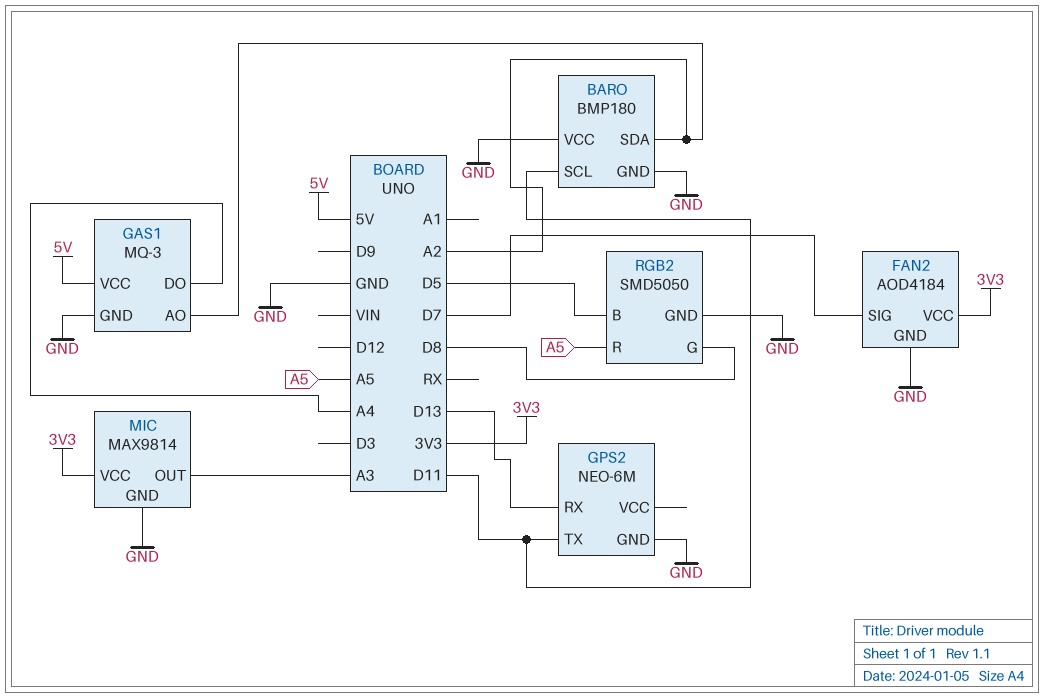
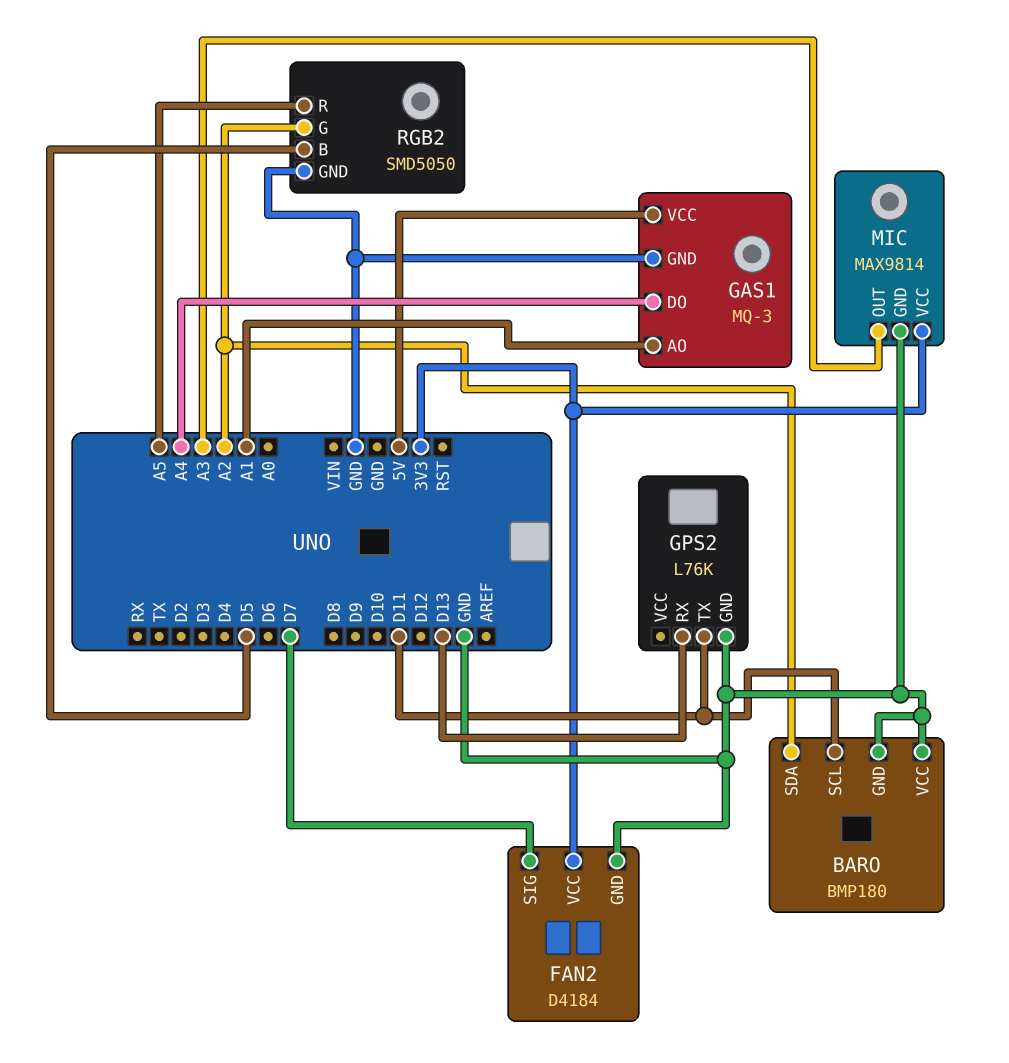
FAN2: AOD4184 -> D4184
GAS1 pin AO: A2 -> A1
GPS2: NEO-6M -> L76K
RGB2 pin G: D8 -> A2

